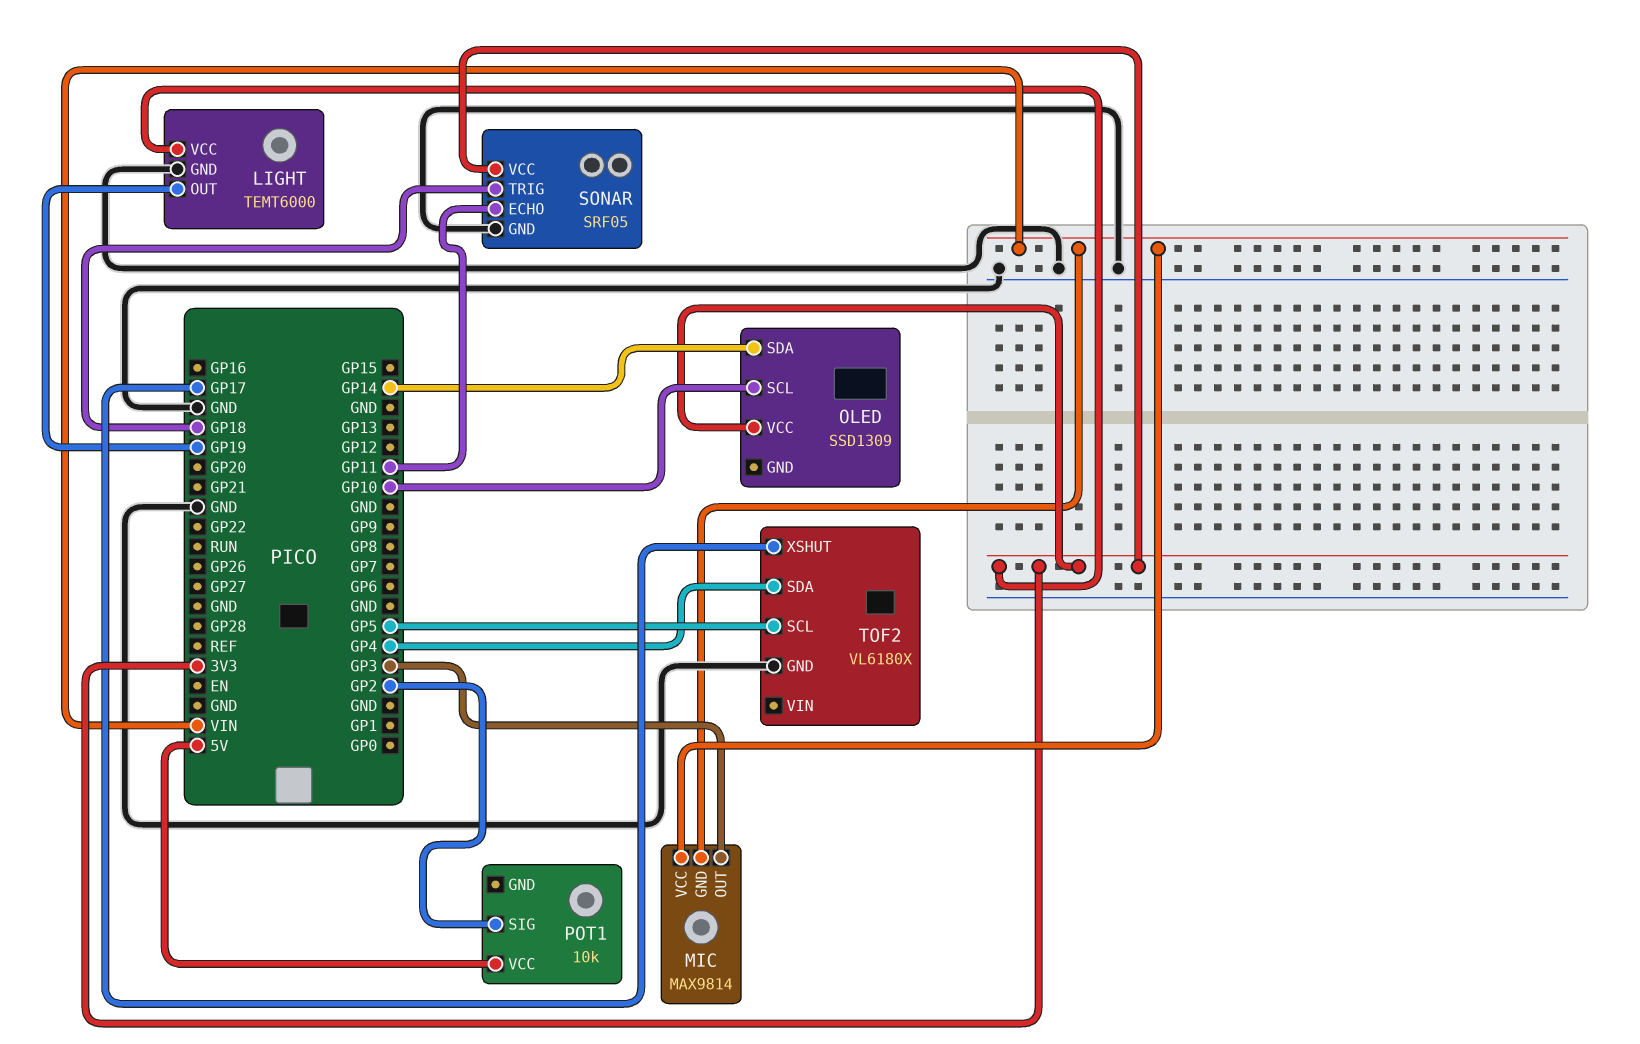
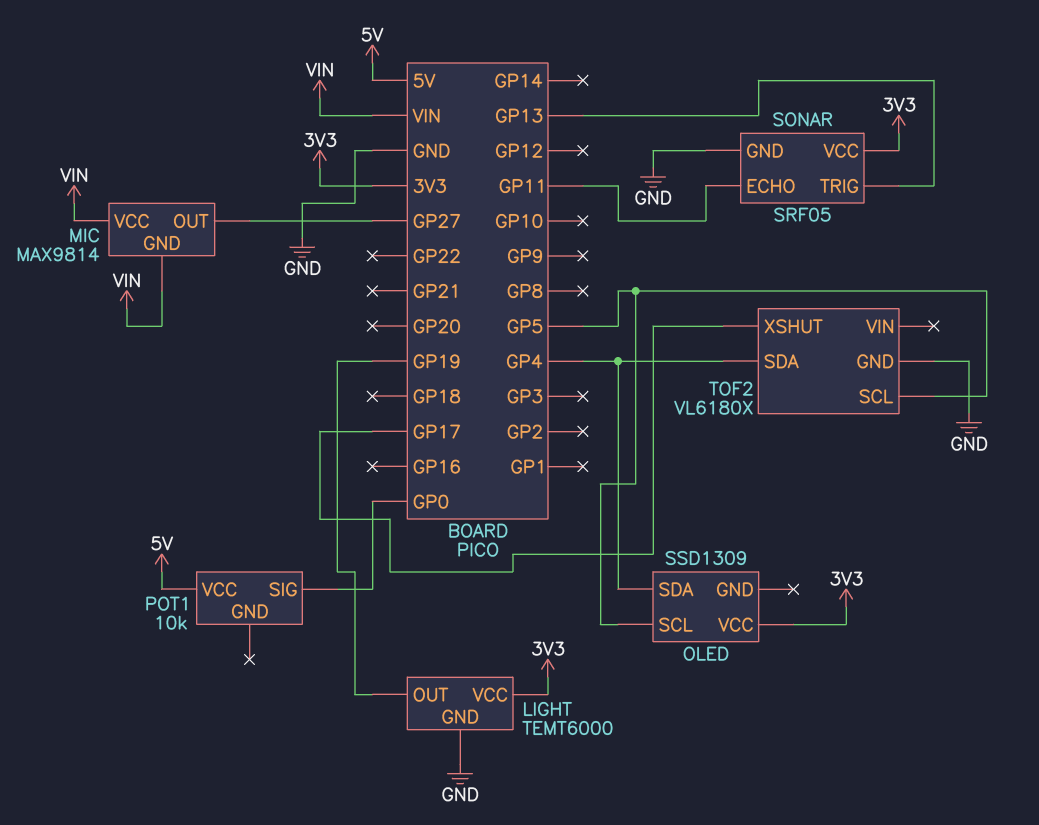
MIC pin OUT: GP3 -> GP27
OLED pin SCL: GP10 -> GP5
OLED pin SDA: GP14 -> GP4
POT1 pin SIG: GP2 -> GP0
SONAR pin TRIG: GP18 -> GP13

